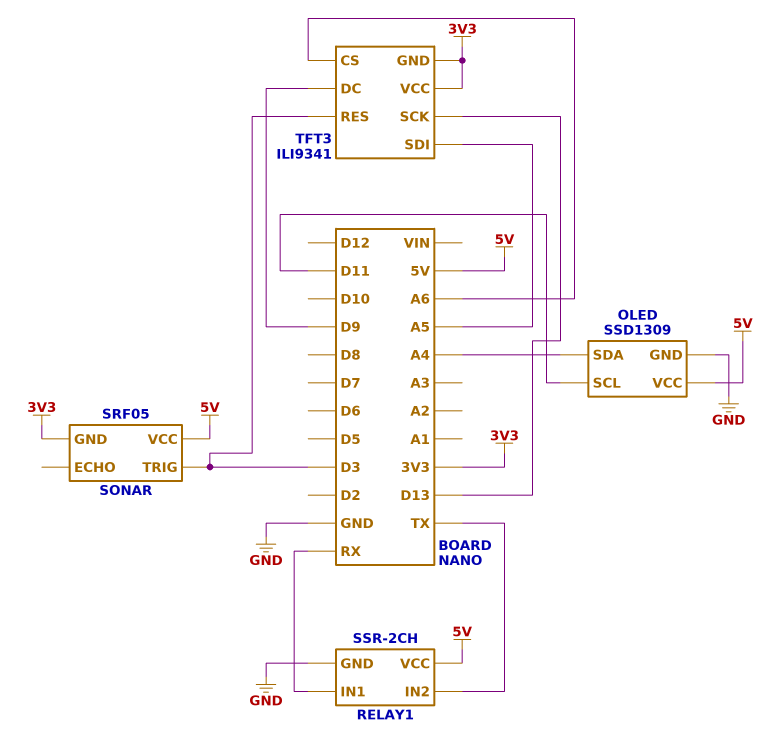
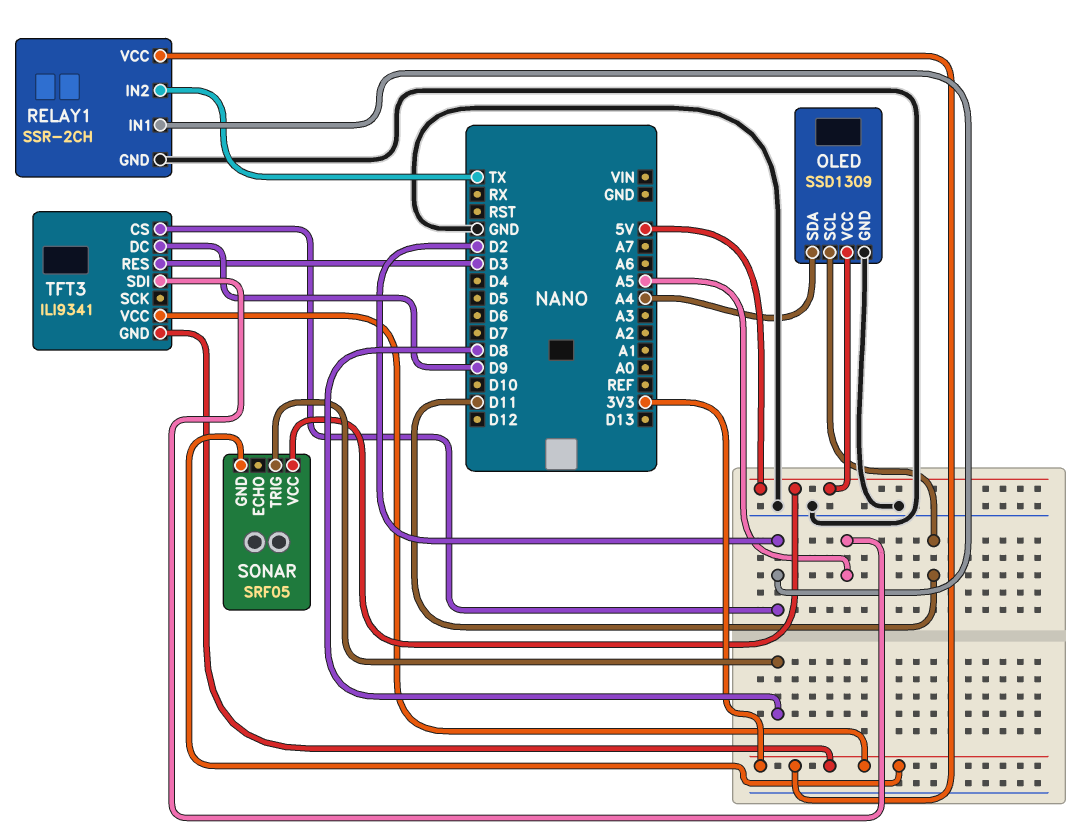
RELAY1 pin IN1: RX -> D2
RELAY1 pin VCC: 5V -> 3V3
SONAR pin TRIG: D3 -> D8
TFT3 pin CS: A6 -> D2
TFT3 pin SCK: D13 -> none

